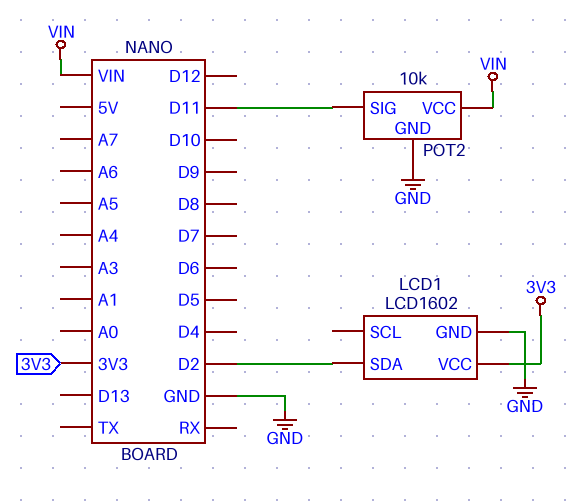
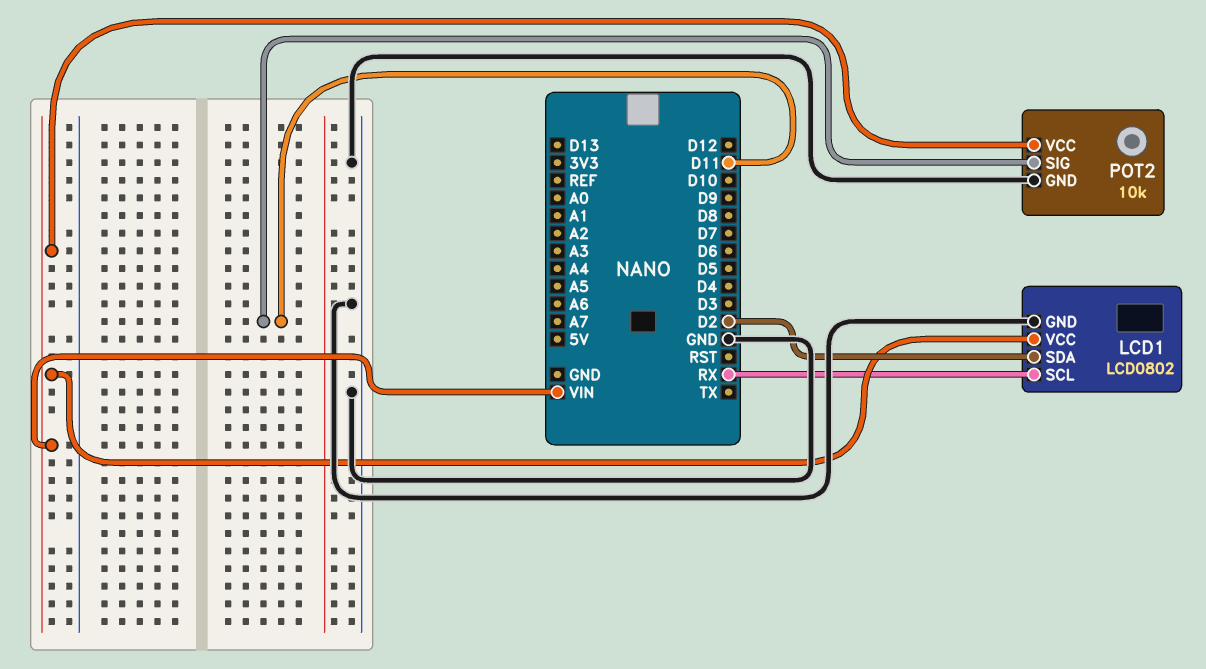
LCD1: LCD1602 -> LCD0802
LCD1 pin SCL: none -> RX
LCD1 pin VCC: 3V3 -> VIN

